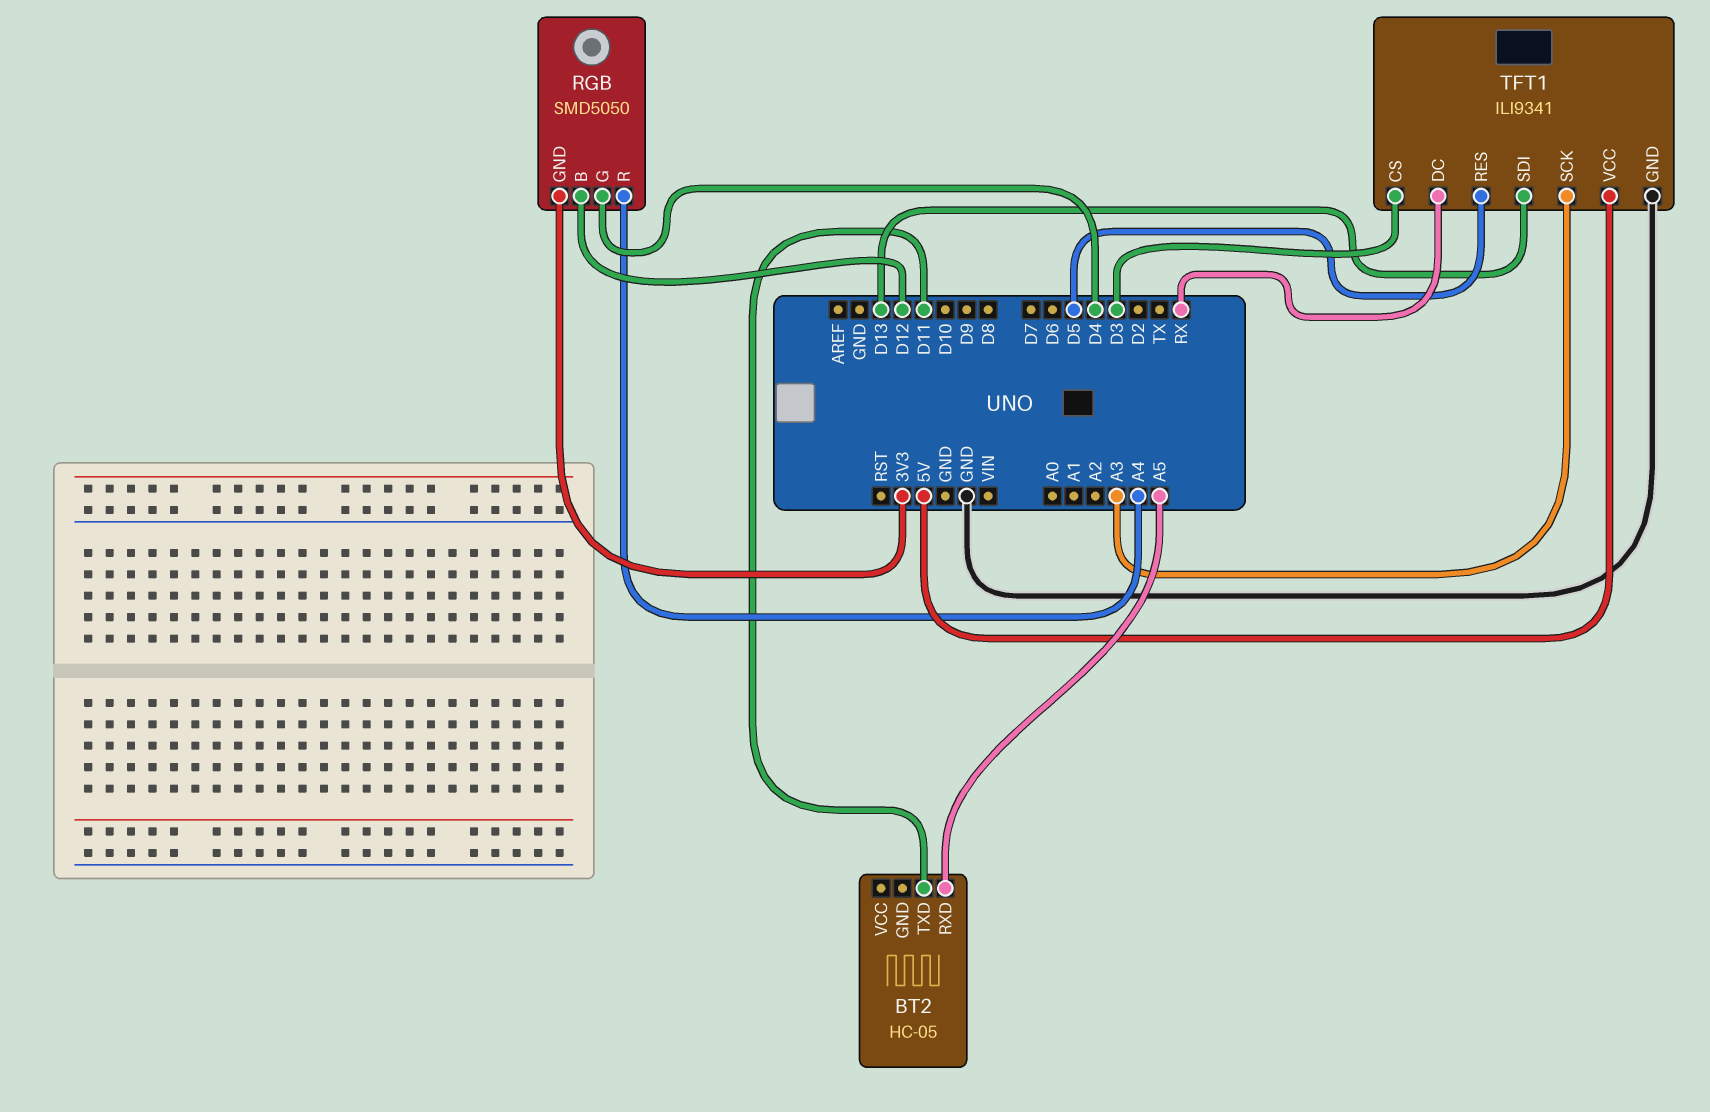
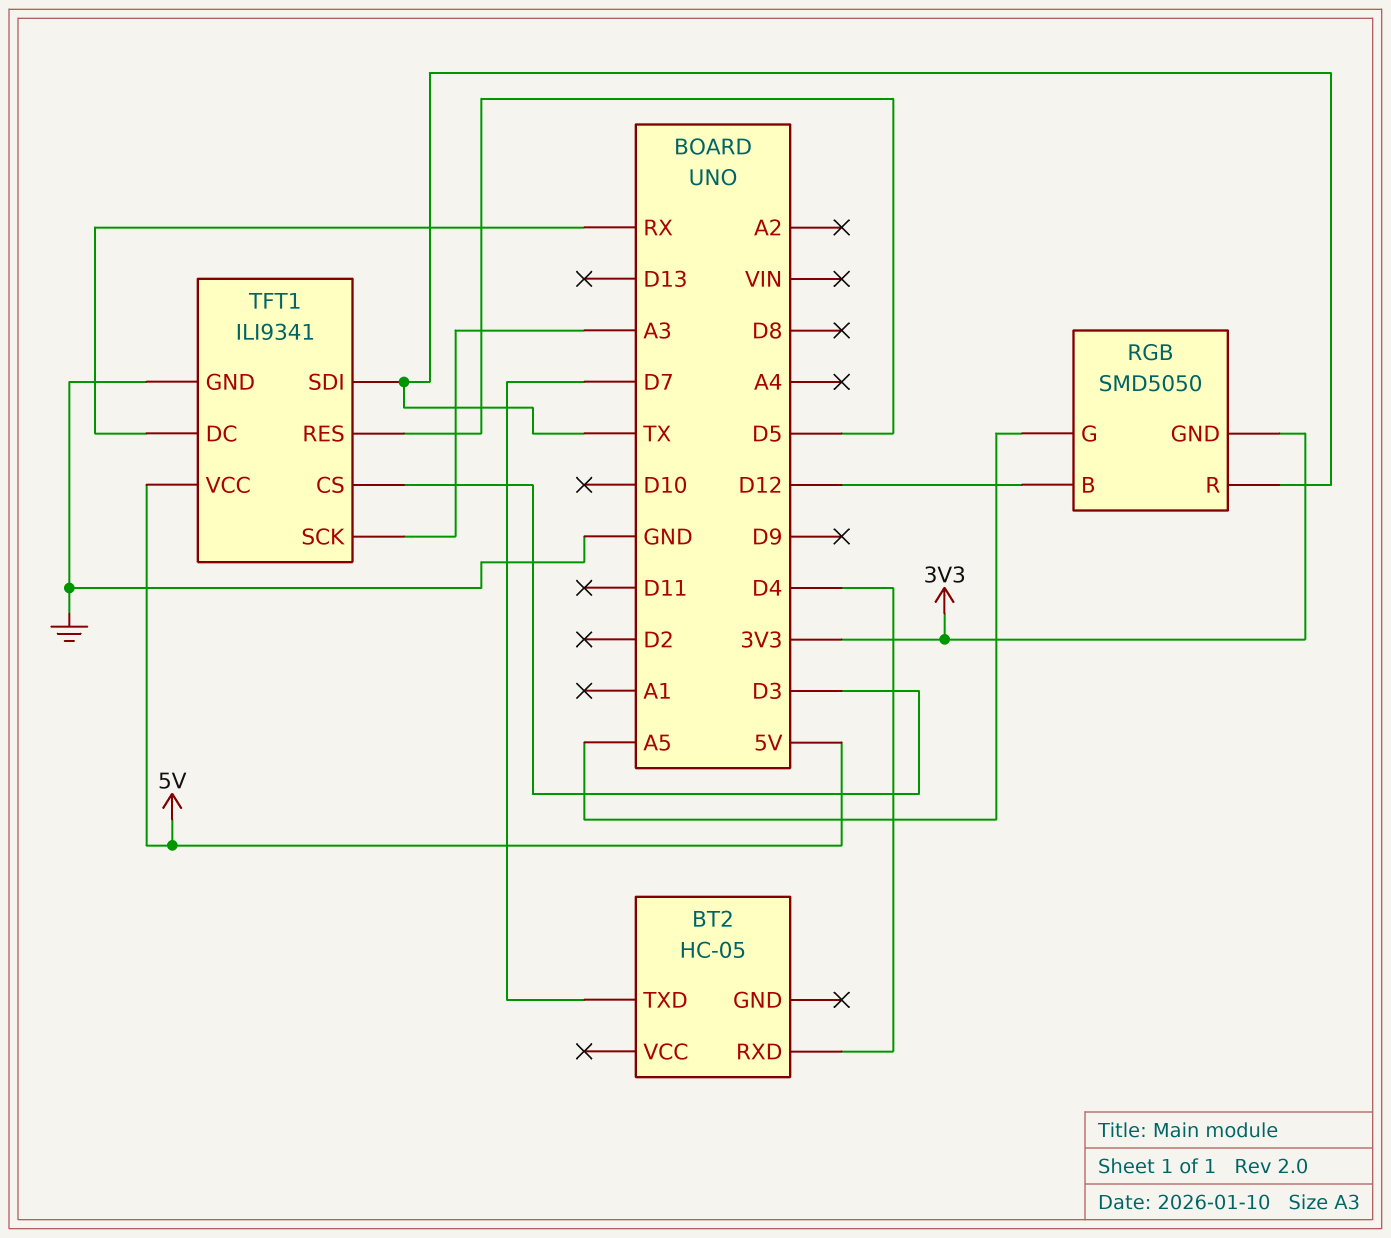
BT2 pin RXD: A5 -> D4
BT2 pin TXD: D11 -> D7
RGB pin G: D4 -> A5
RGB pin R: A4 -> TX
TFT1 pin SDI: D13 -> TX

